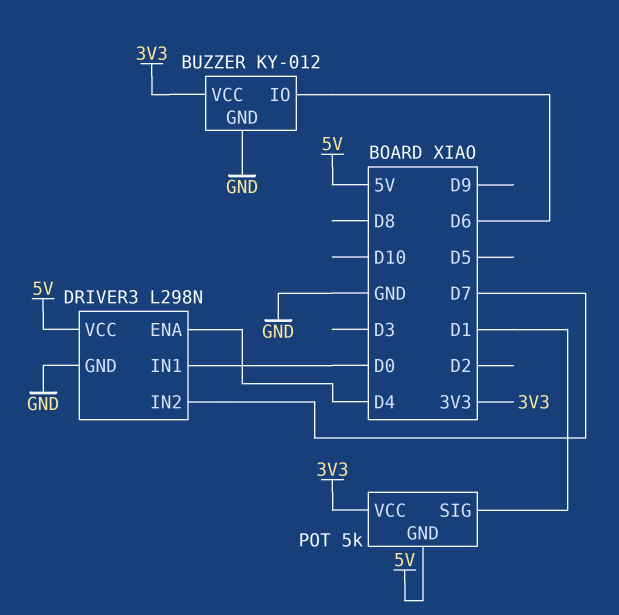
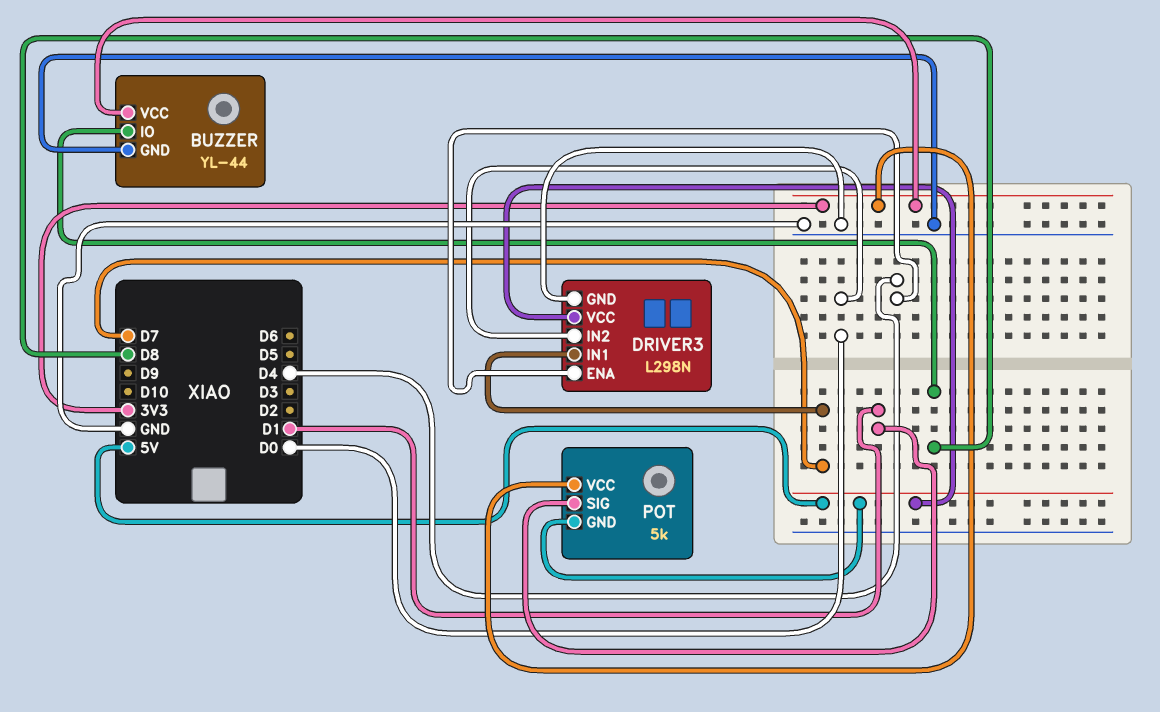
BUZZER: KY-012 -> YL-44
BUZZER pin IO: D6 -> D8
DRIVER3 pin IN1: D0 -> D7
DRIVER3 pin IN2: D7 -> D0

